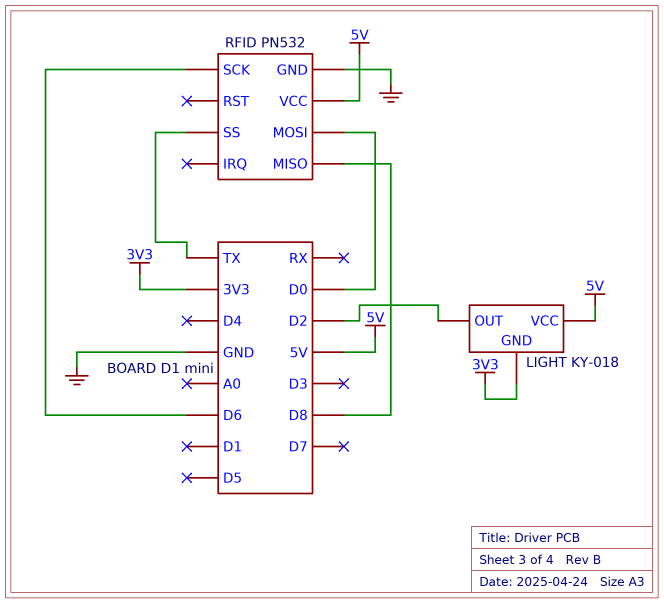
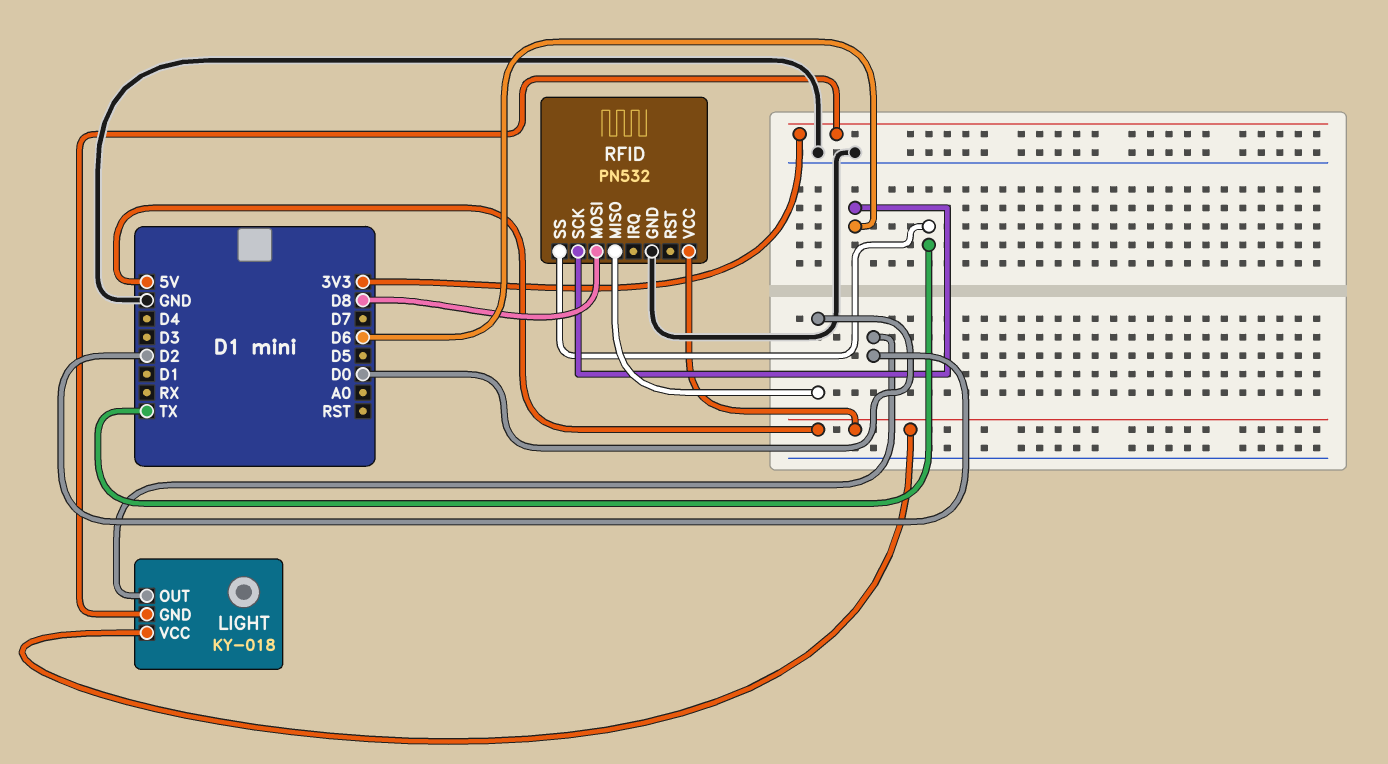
RFID pin MISO: D8 -> D0
RFID pin MOSI: D0 -> D8

